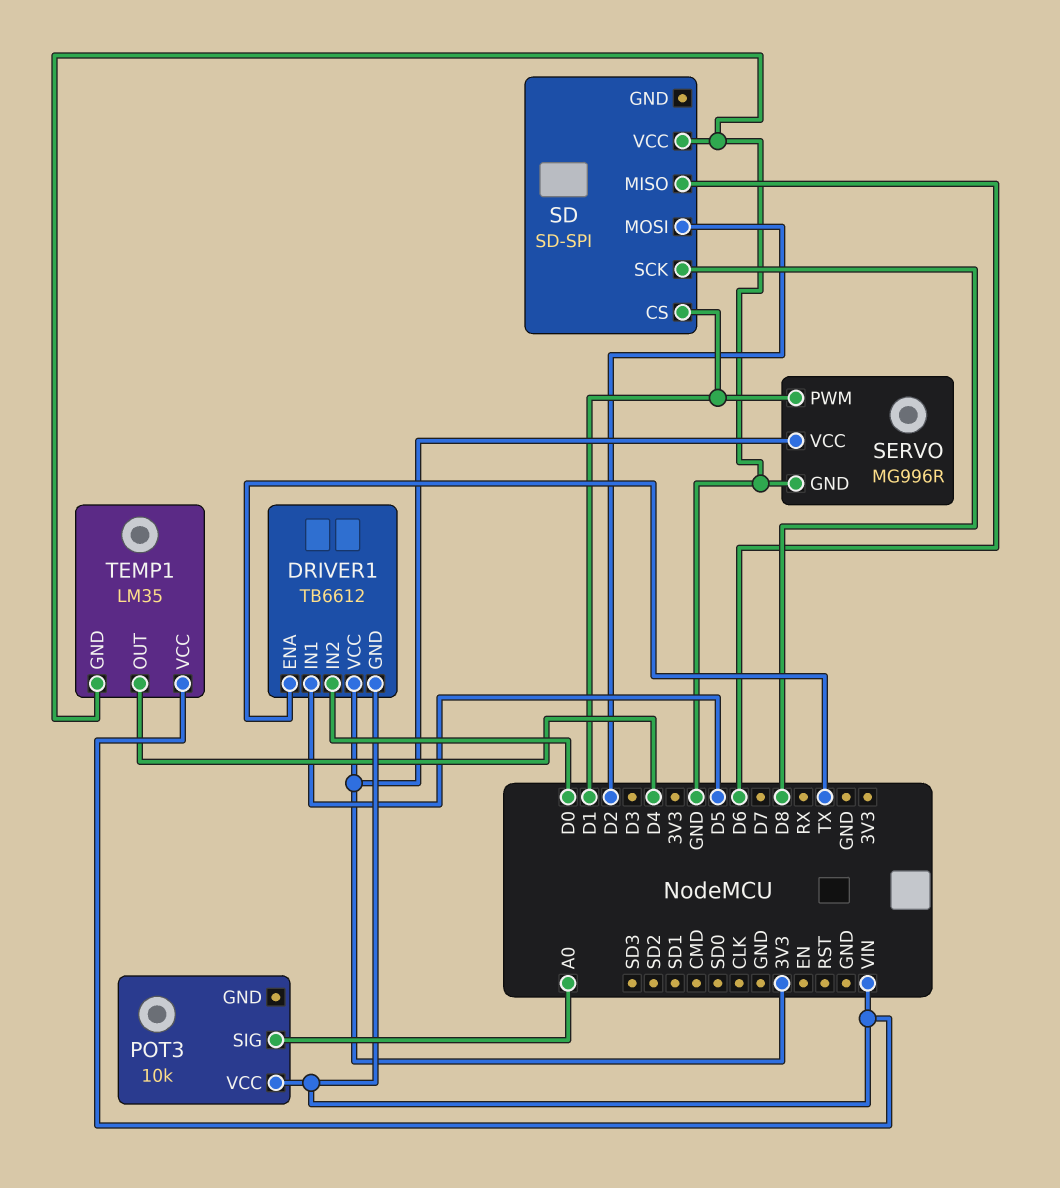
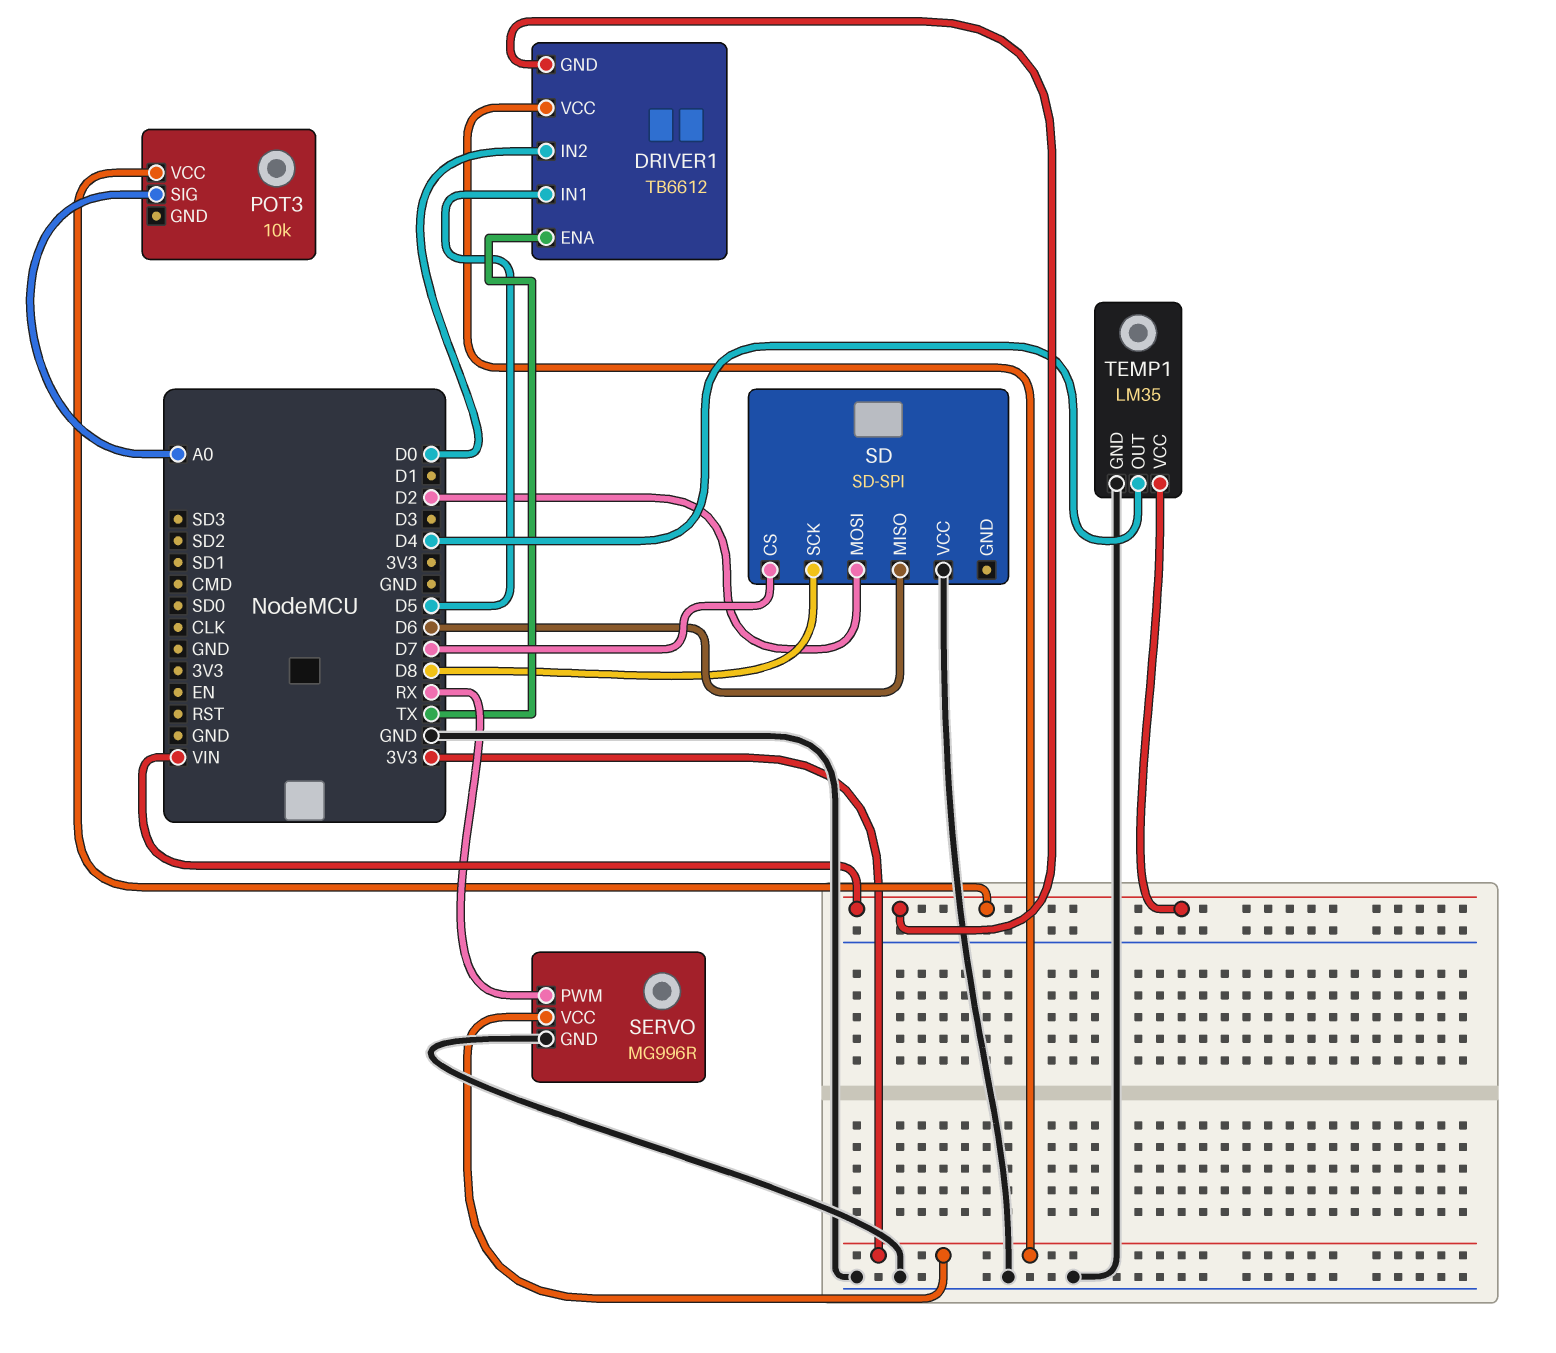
SD pin CS: D1 -> D7
SERVO pin PWM: D1 -> RX

